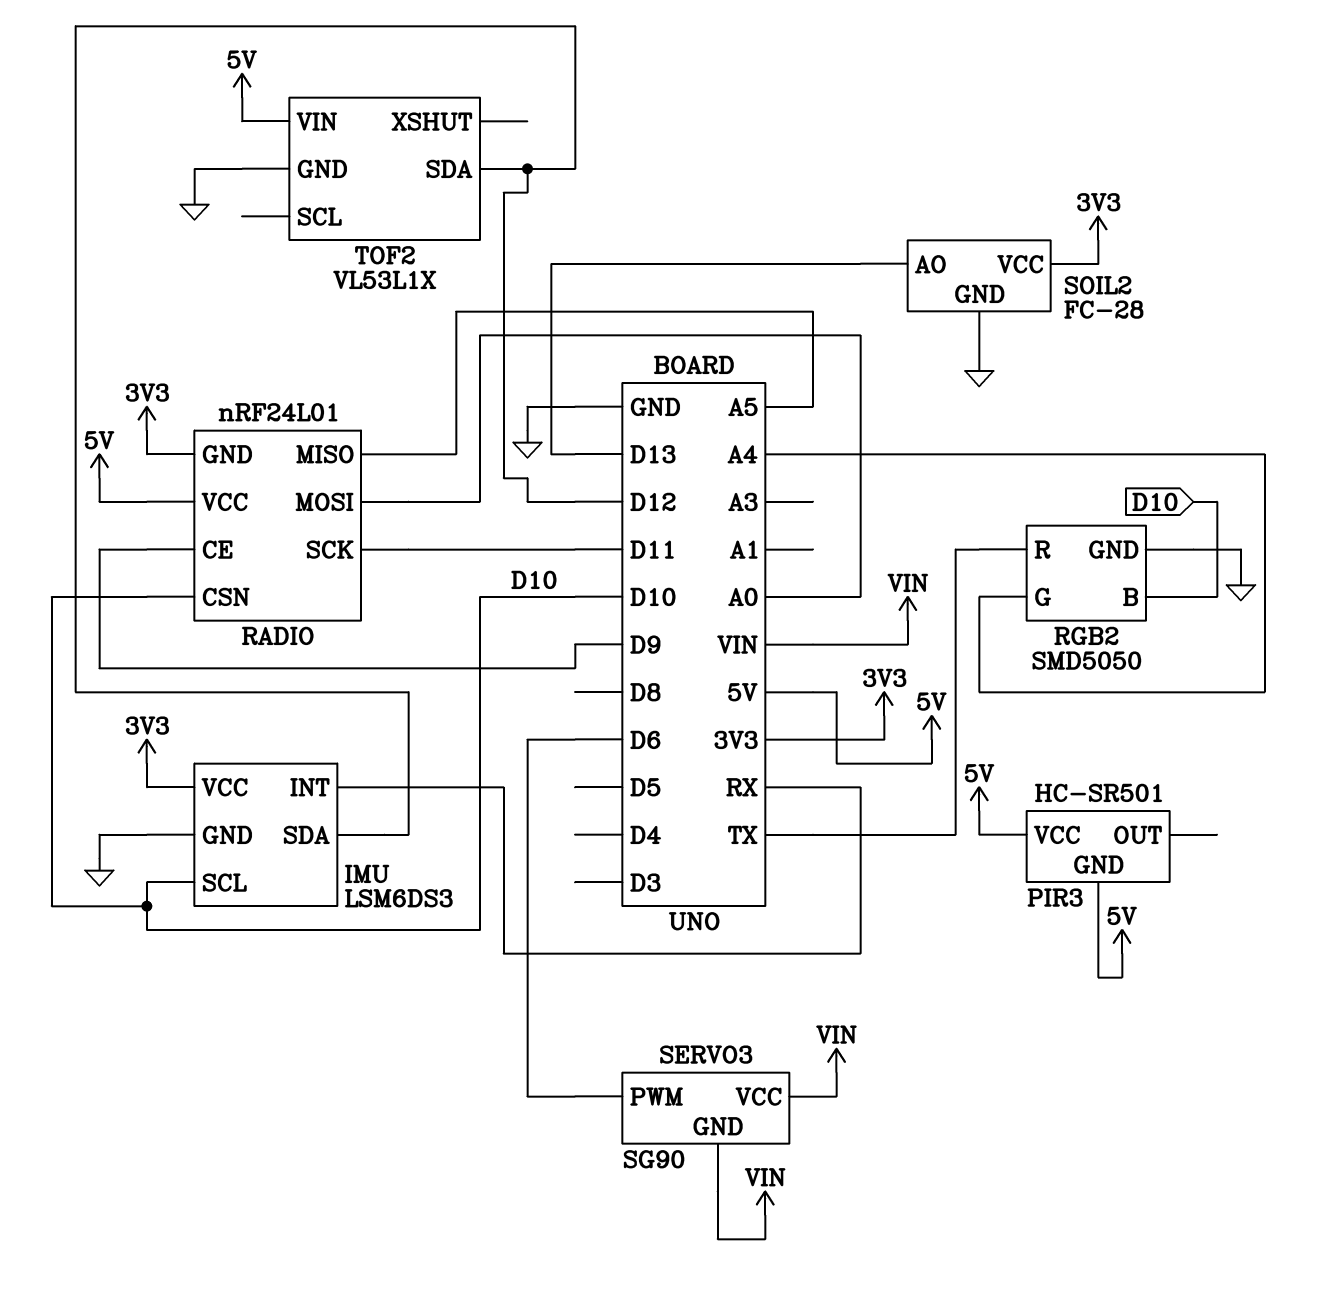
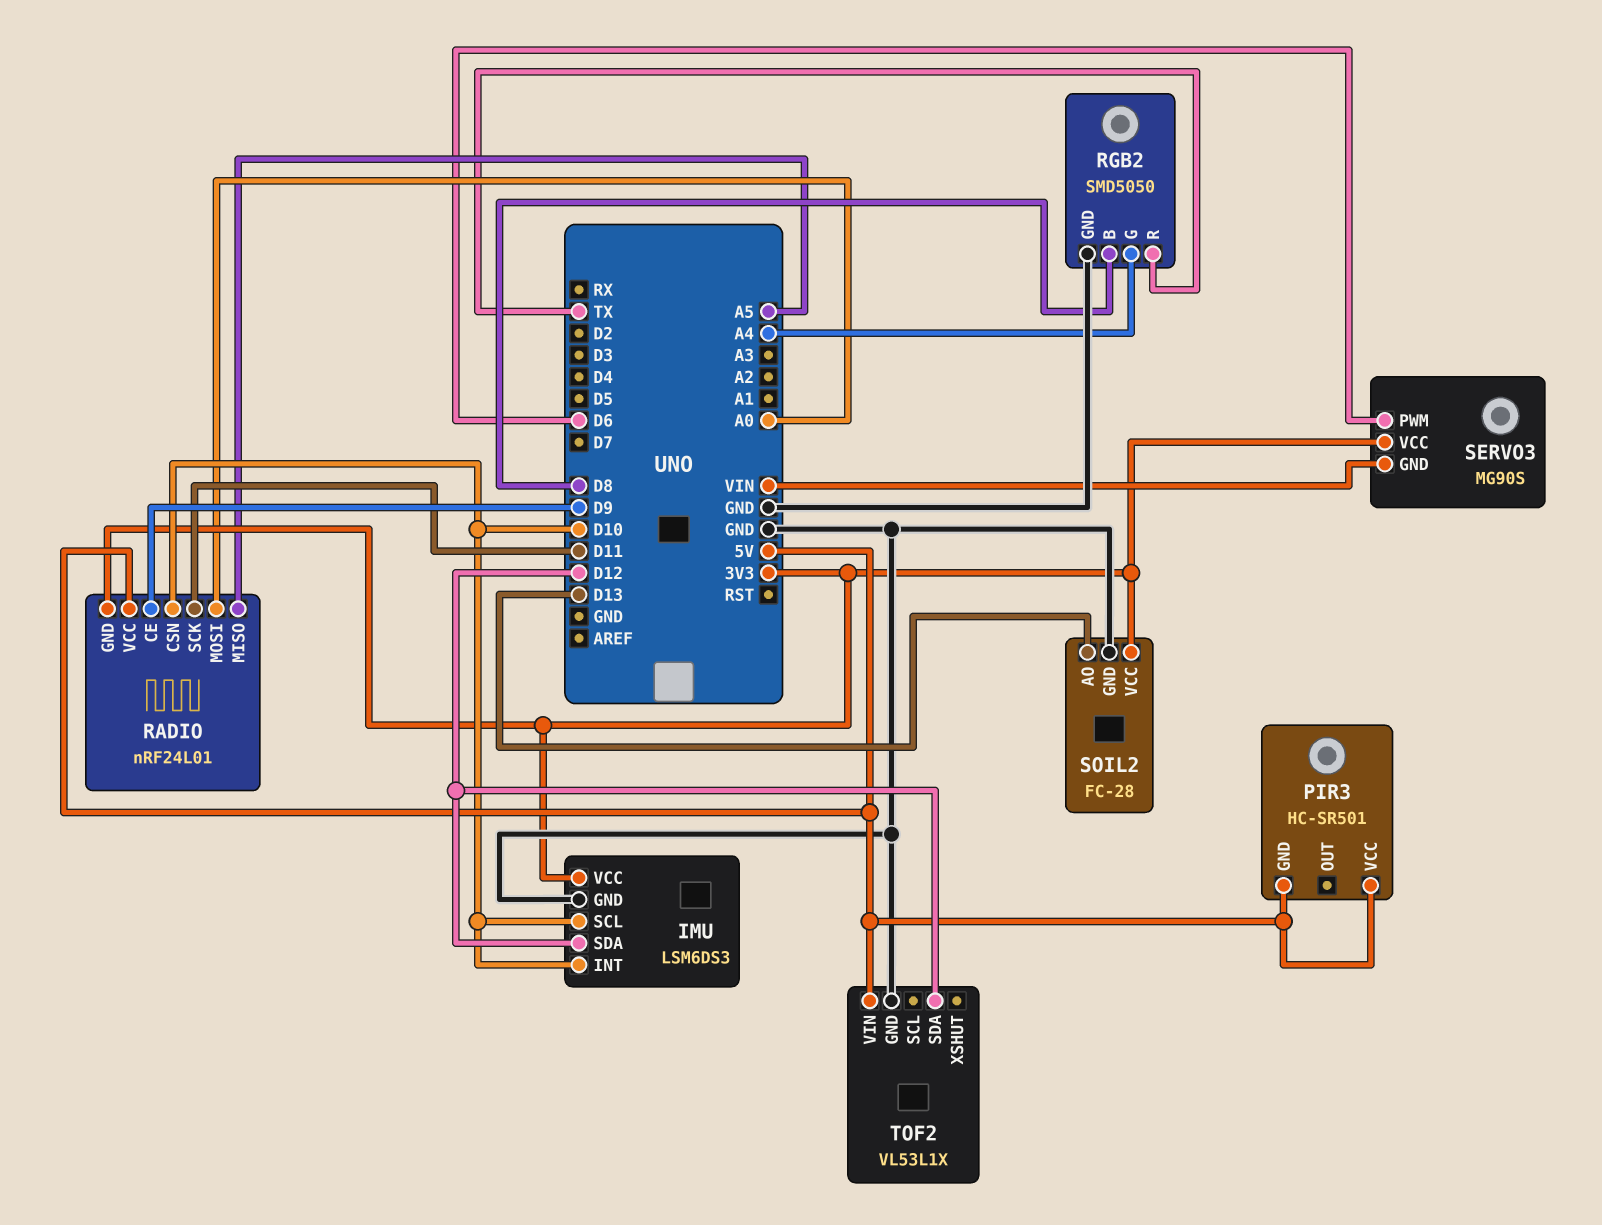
IMU pin INT: RX -> D10
RGB2 pin B: D10 -> D8
SERVO3: SG90 -> MG90S
SERVO3 pin VCC: VIN -> 3V3

